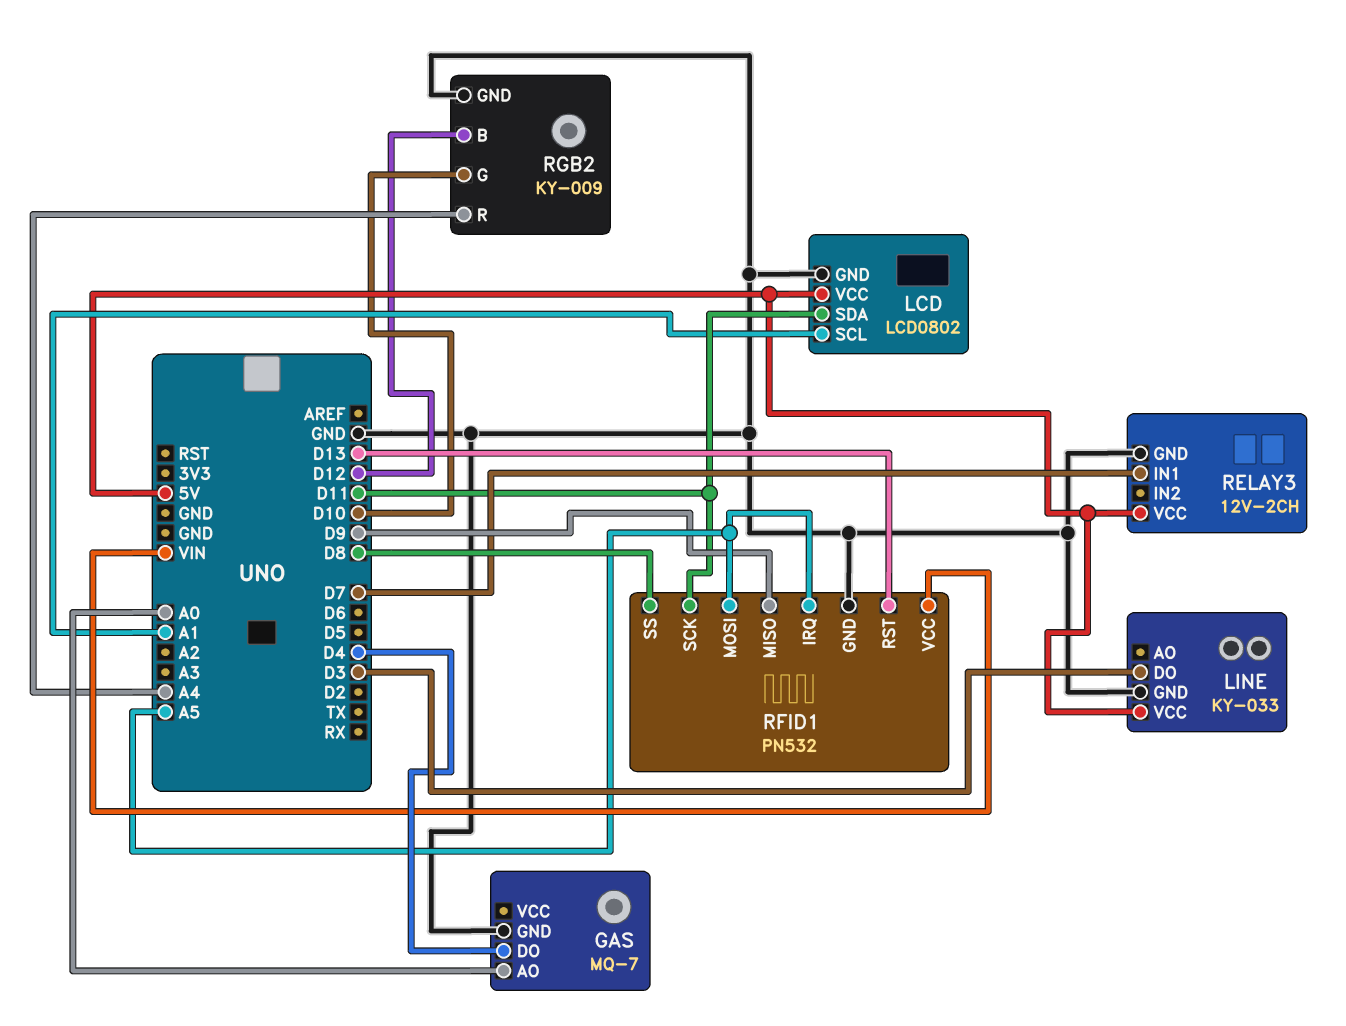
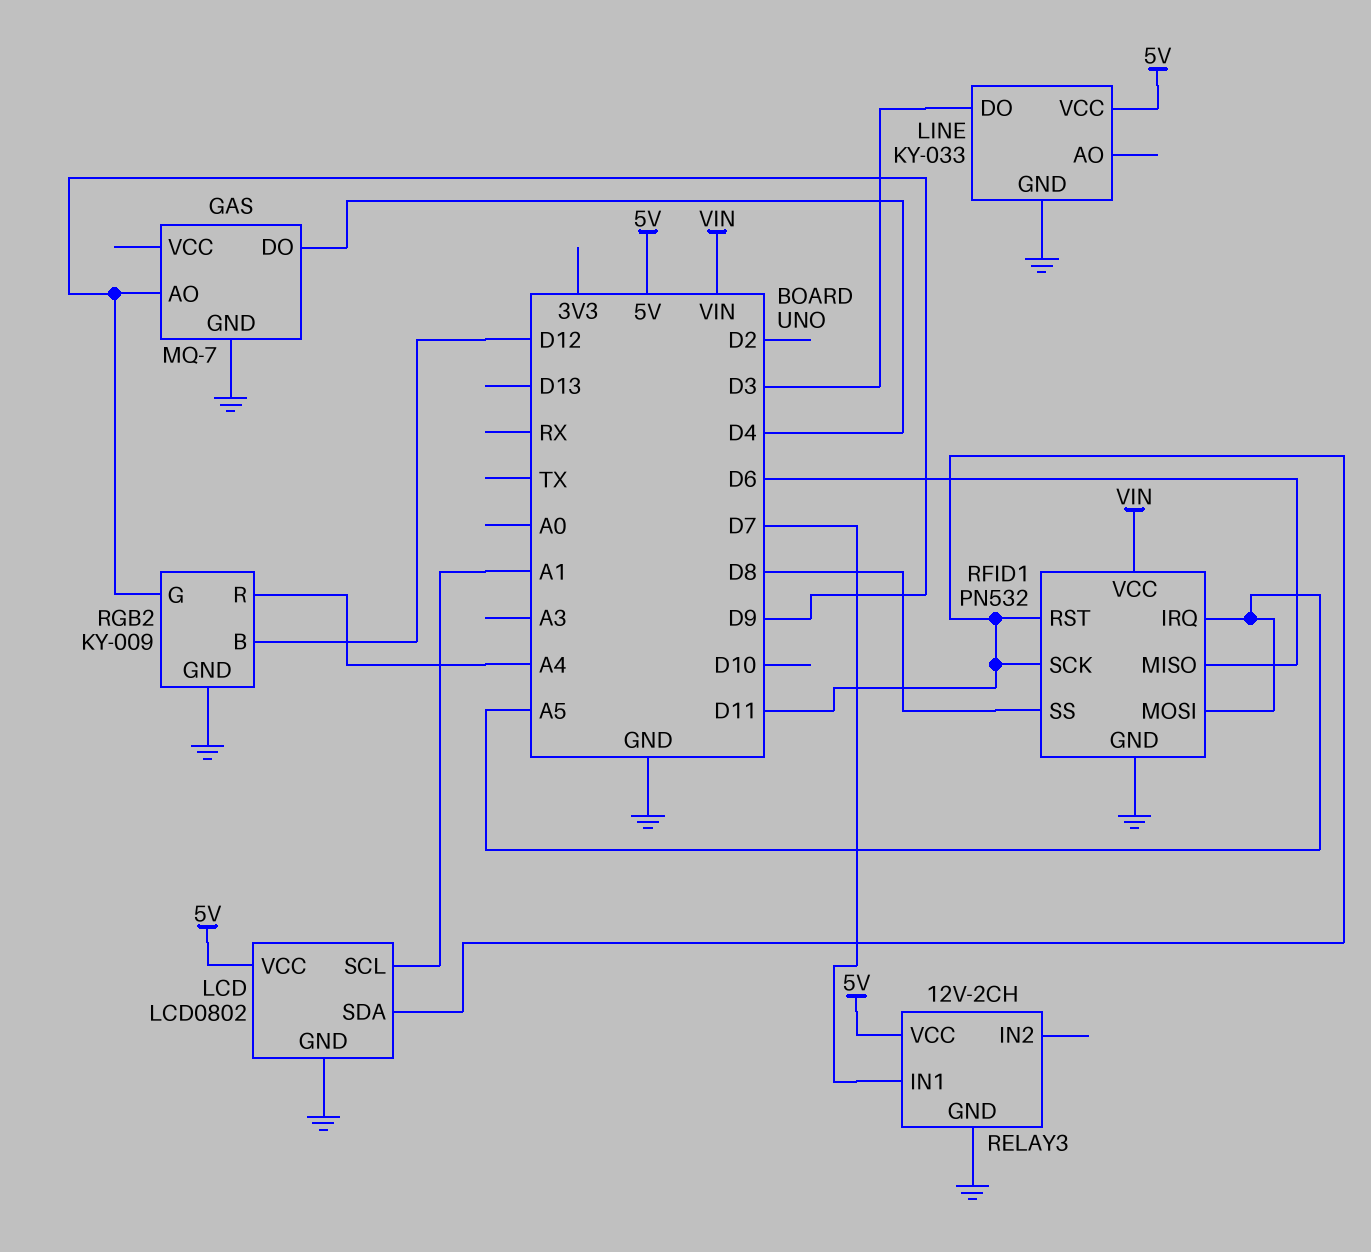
GAS pin AO: A0 -> D9
RFID1 pin MISO: D9 -> D6
RFID1 pin RST: D13 -> D11
RGB2 pin G: D10 -> D9

